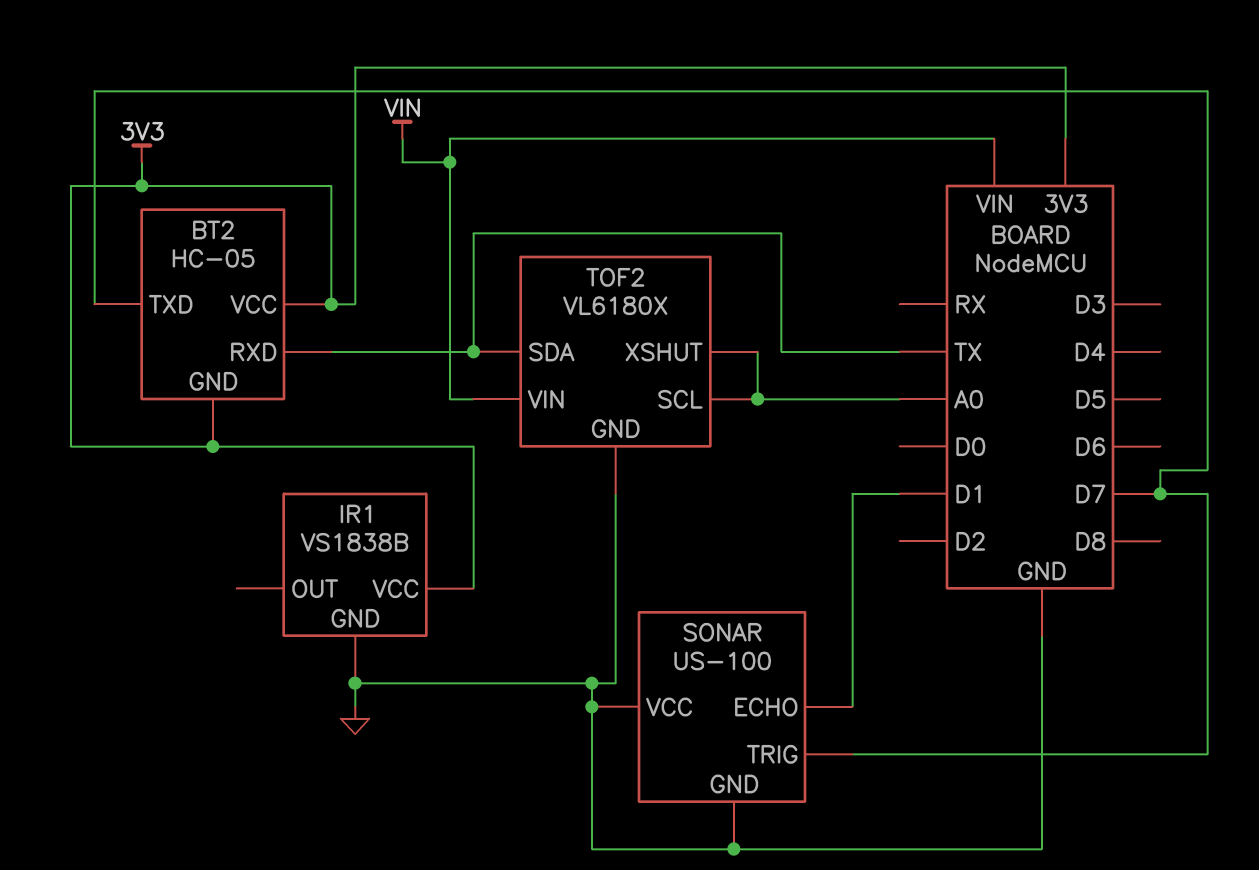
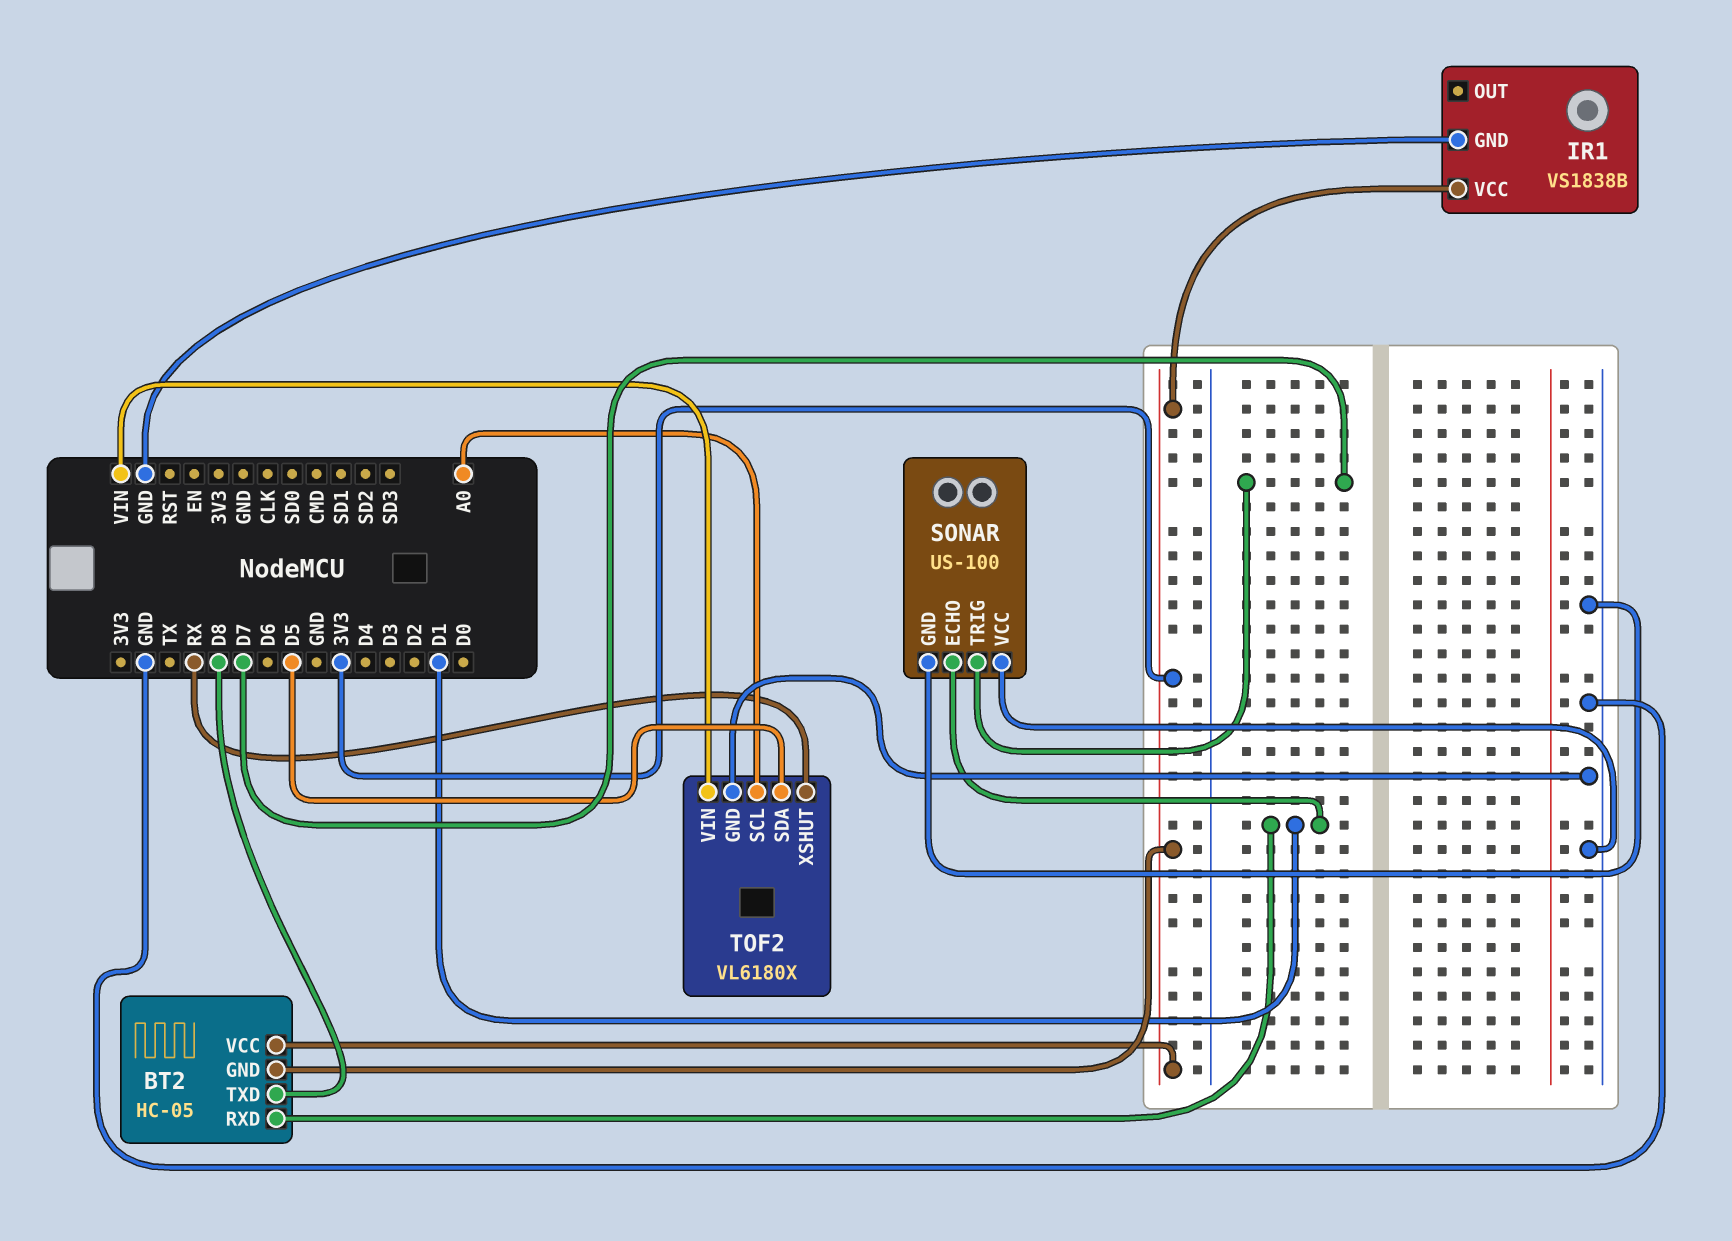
BT2 pin RXD: TX -> D1
BT2 pin TXD: D7 -> D8
TOF2 pin SDA: TX -> D5
TOF2 pin XSHUT: A0 -> RX

